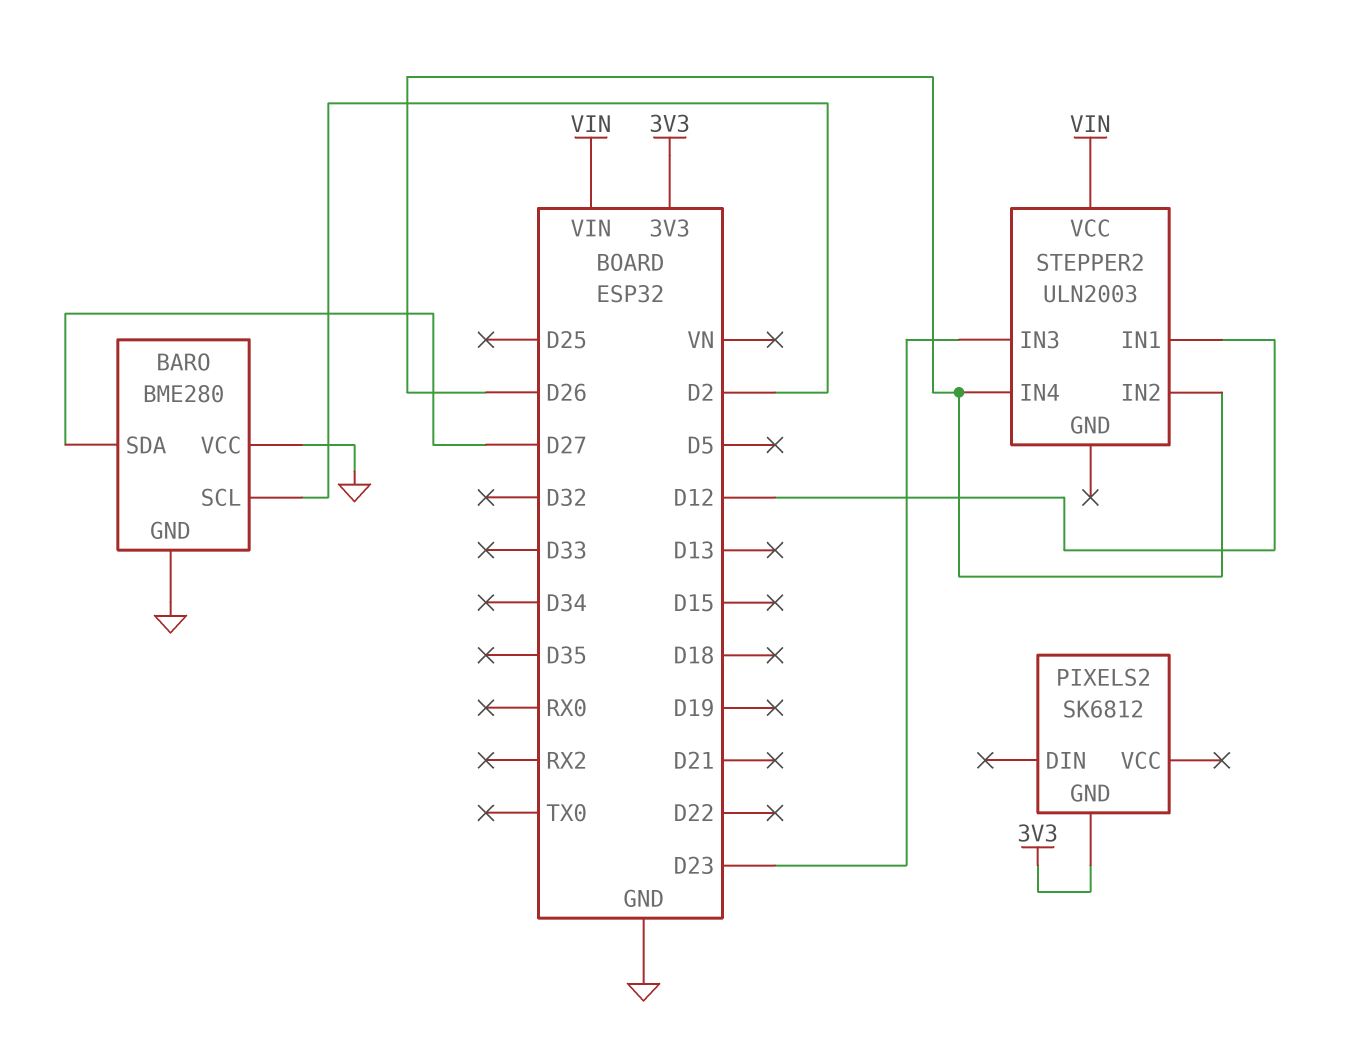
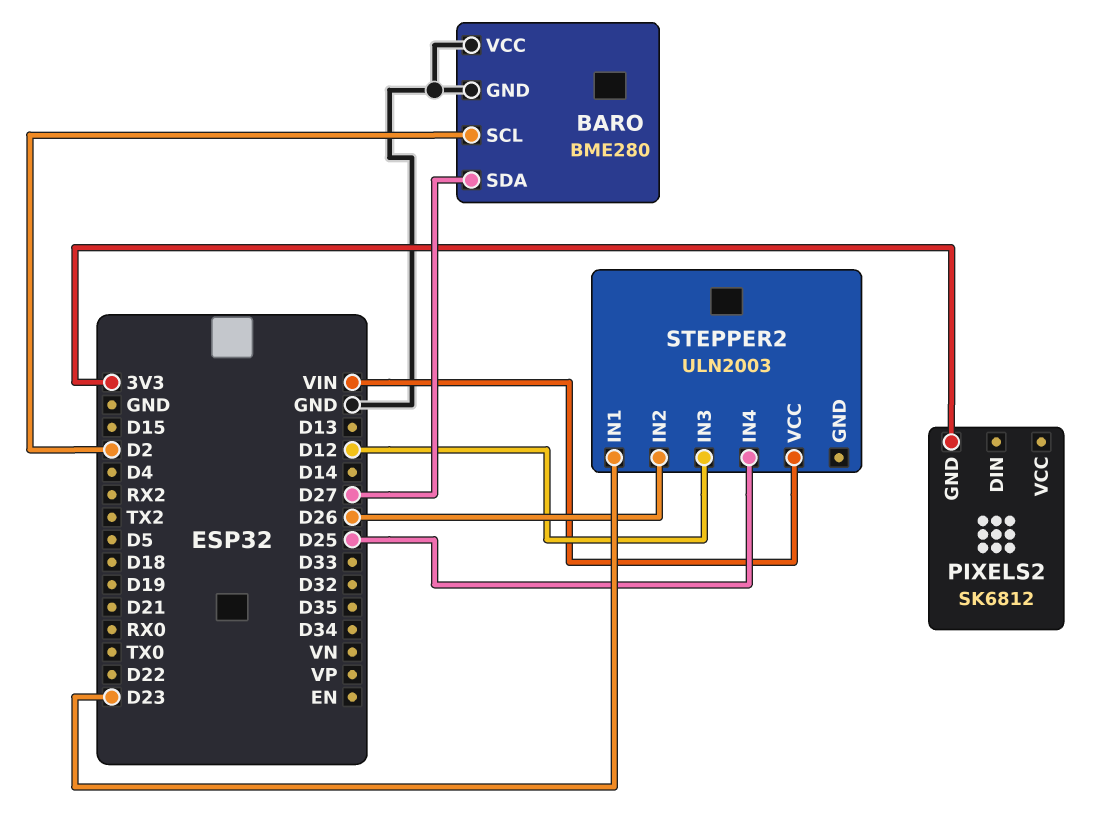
STEPPER2 pin IN1: D12 -> D23
STEPPER2 pin IN3: D23 -> D12
STEPPER2 pin IN4: D26 -> D25

